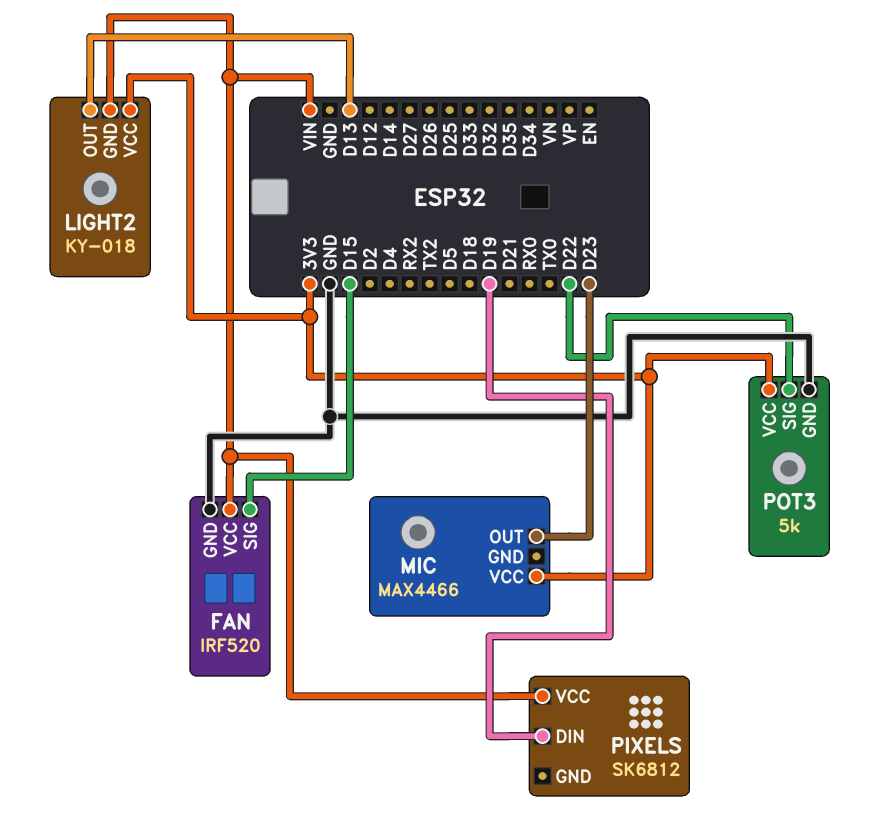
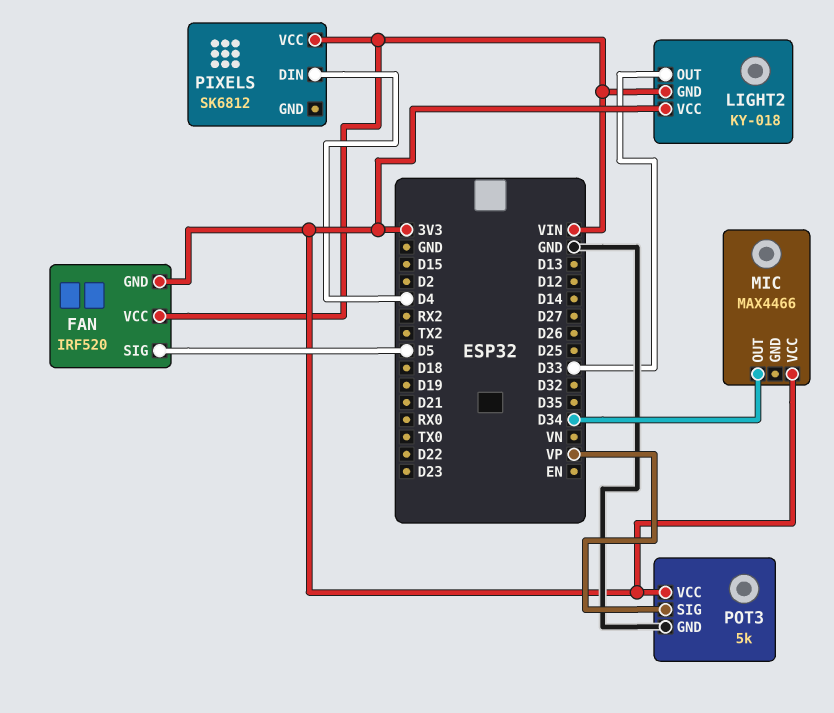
FAN pin GND: GND -> 3V3
FAN pin SIG: D15 -> D5
LIGHT2 pin OUT: D13 -> D33
MIC pin OUT: D23 -> D34
PIXELS pin DIN: D19 -> D4
POT3 pin SIG: D22 -> VP

